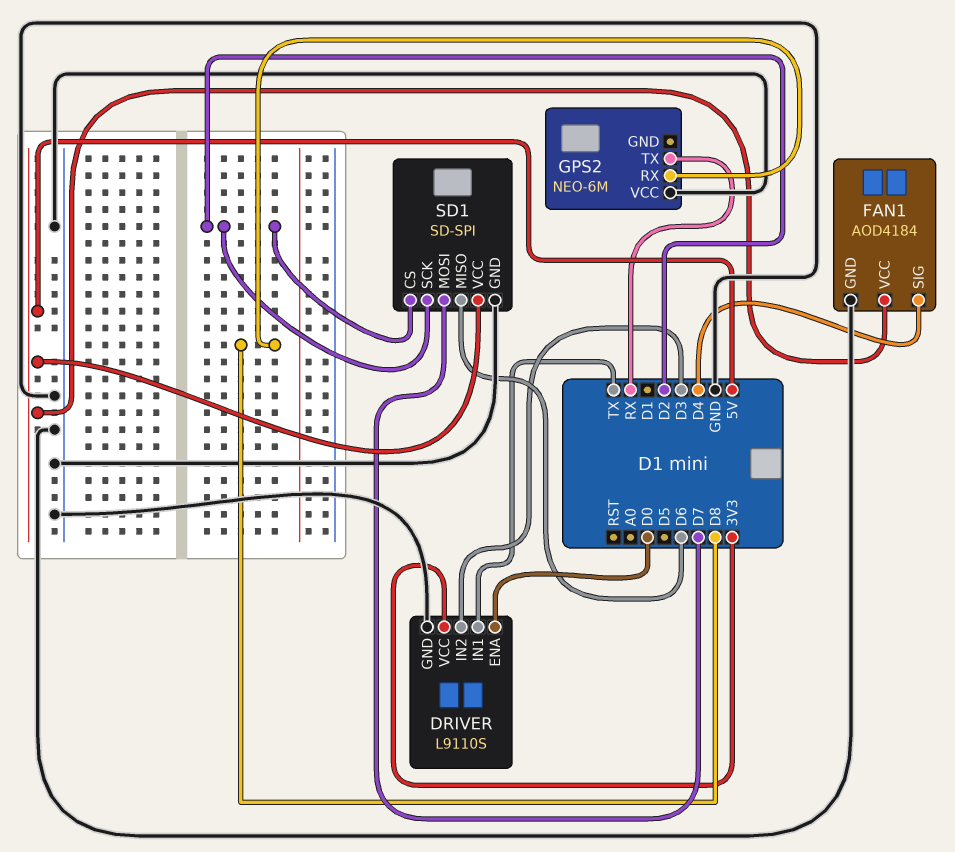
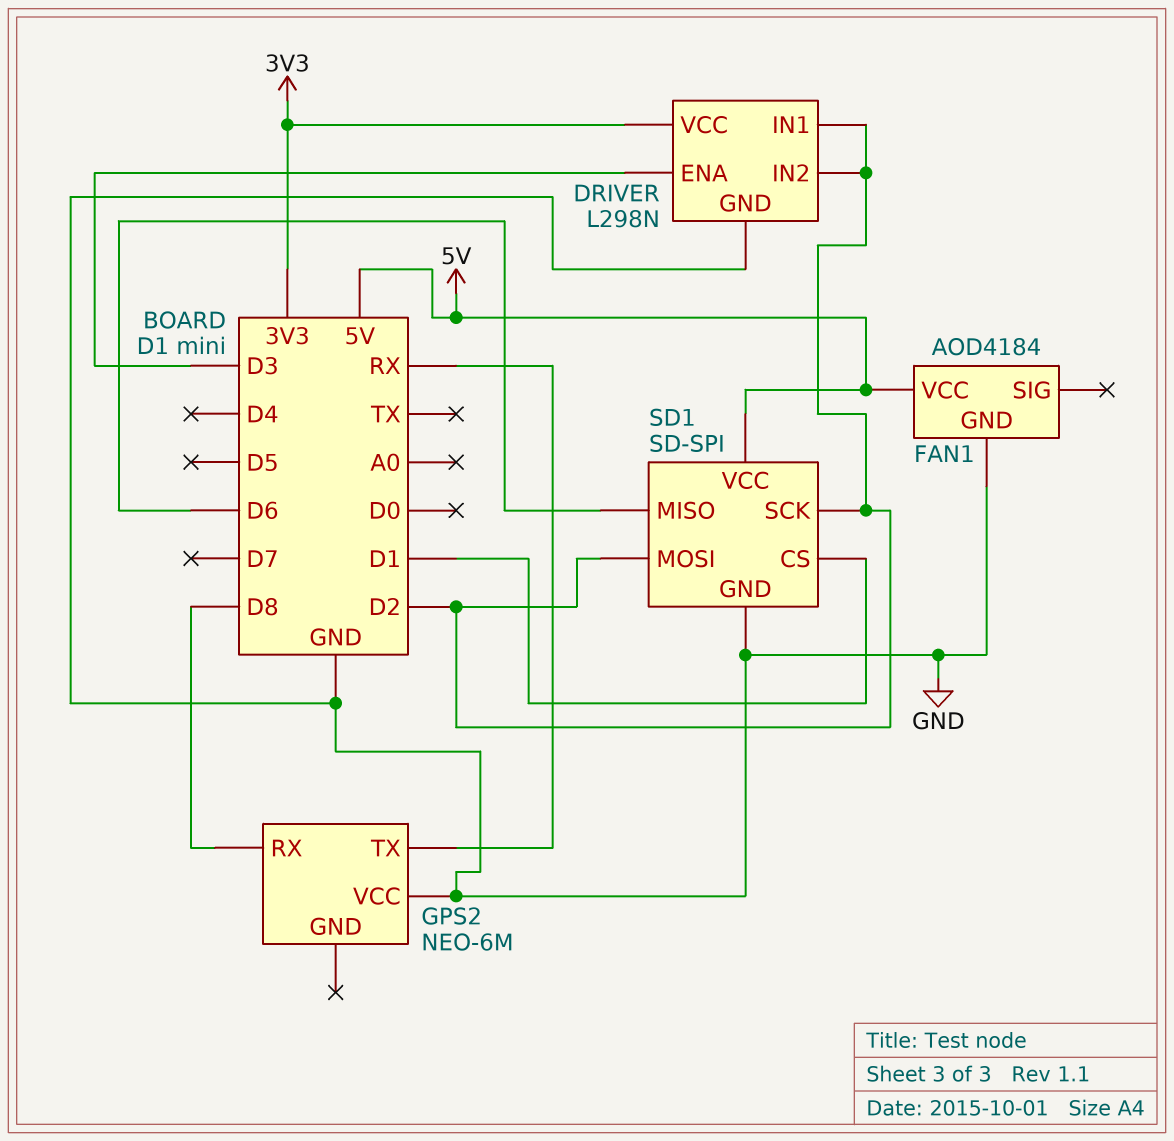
DRIVER: L9110S -> L298N
DRIVER pin ENA: D0 -> D3
DRIVER pin IN1: TX -> D2
DRIVER pin IN2: D3 -> D2
FAN1 pin SIG: D4 -> none
SD1 pin CS: D2 -> D1
SD1 pin MOSI: D7 -> D2

